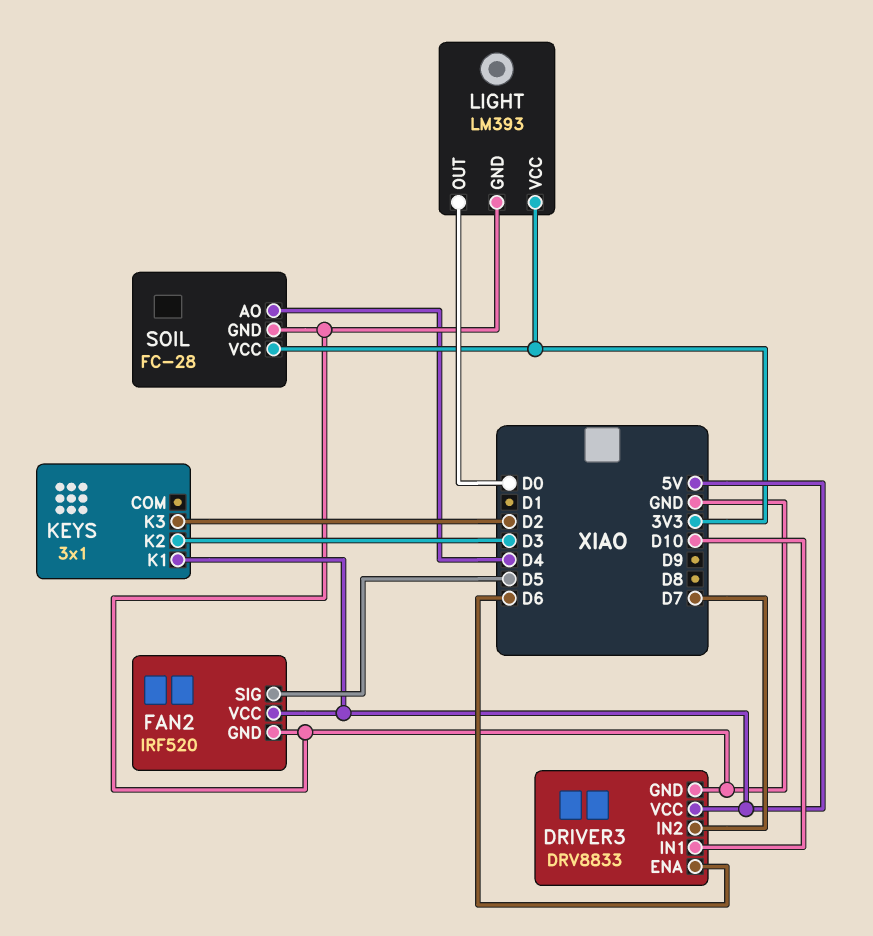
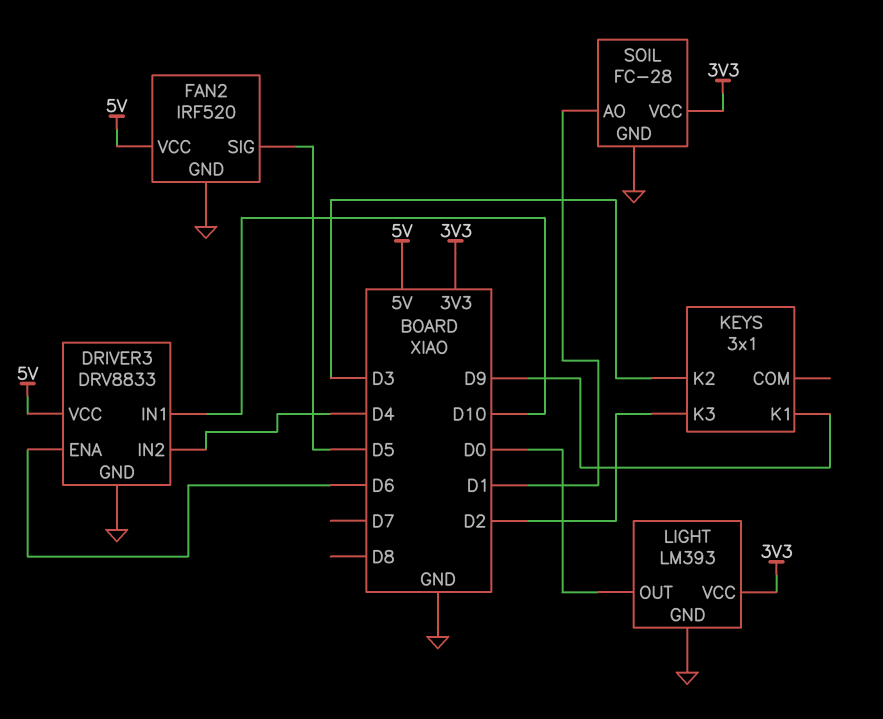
DRIVER3 pin IN2: D7 -> D4
KEYS pin K1: 5V -> D9
SOIL pin AO: D4 -> D1

